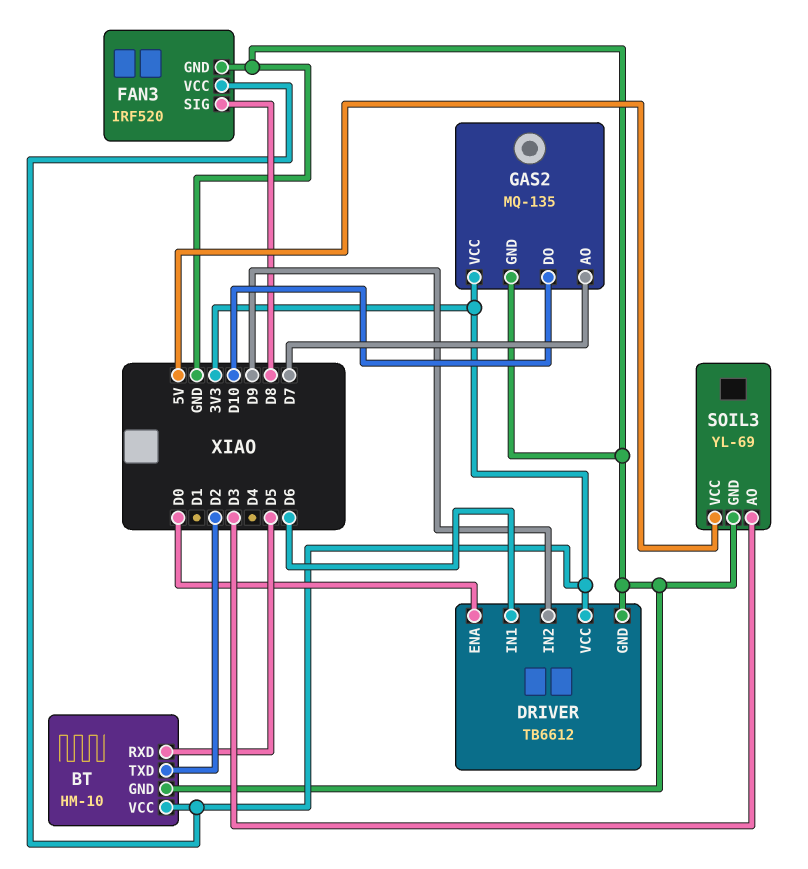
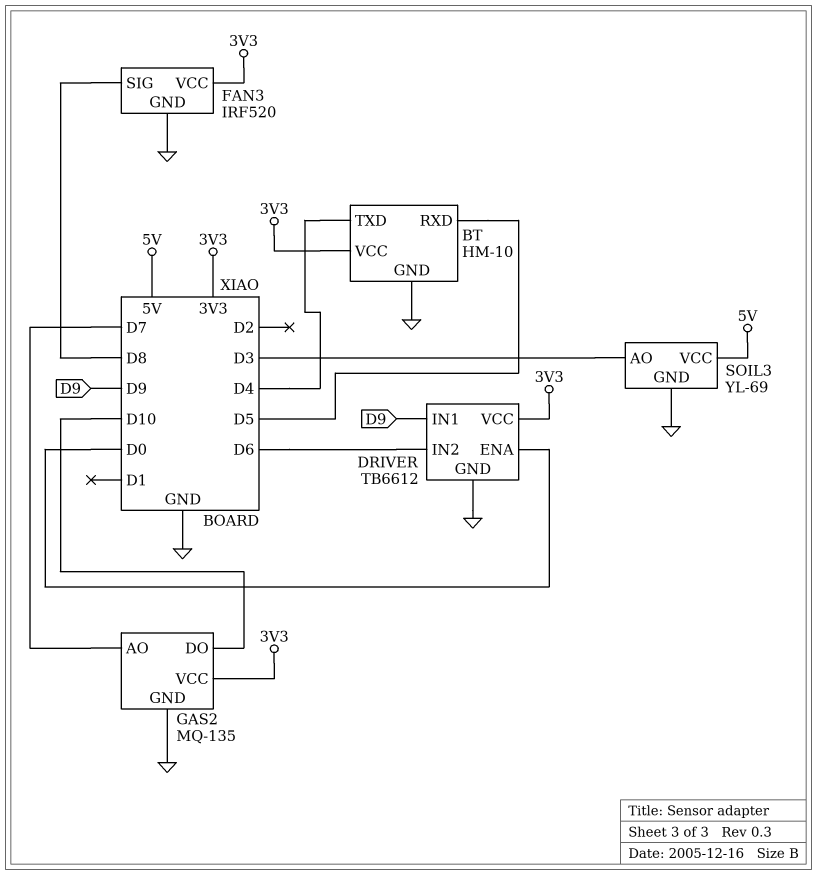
BT pin TXD: D2 -> D4
DRIVER pin IN1: D6 -> D9
DRIVER pin IN2: D9 -> D6

